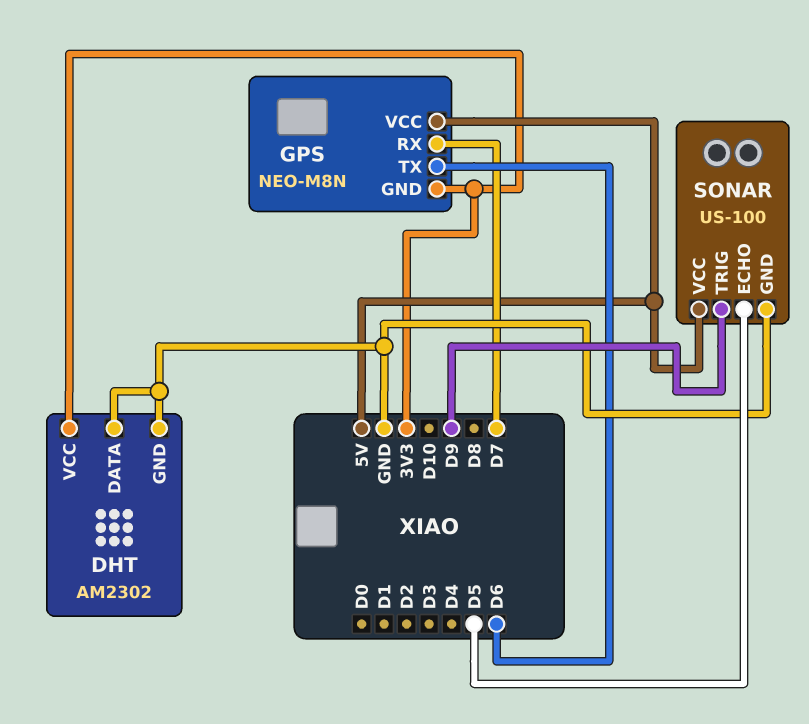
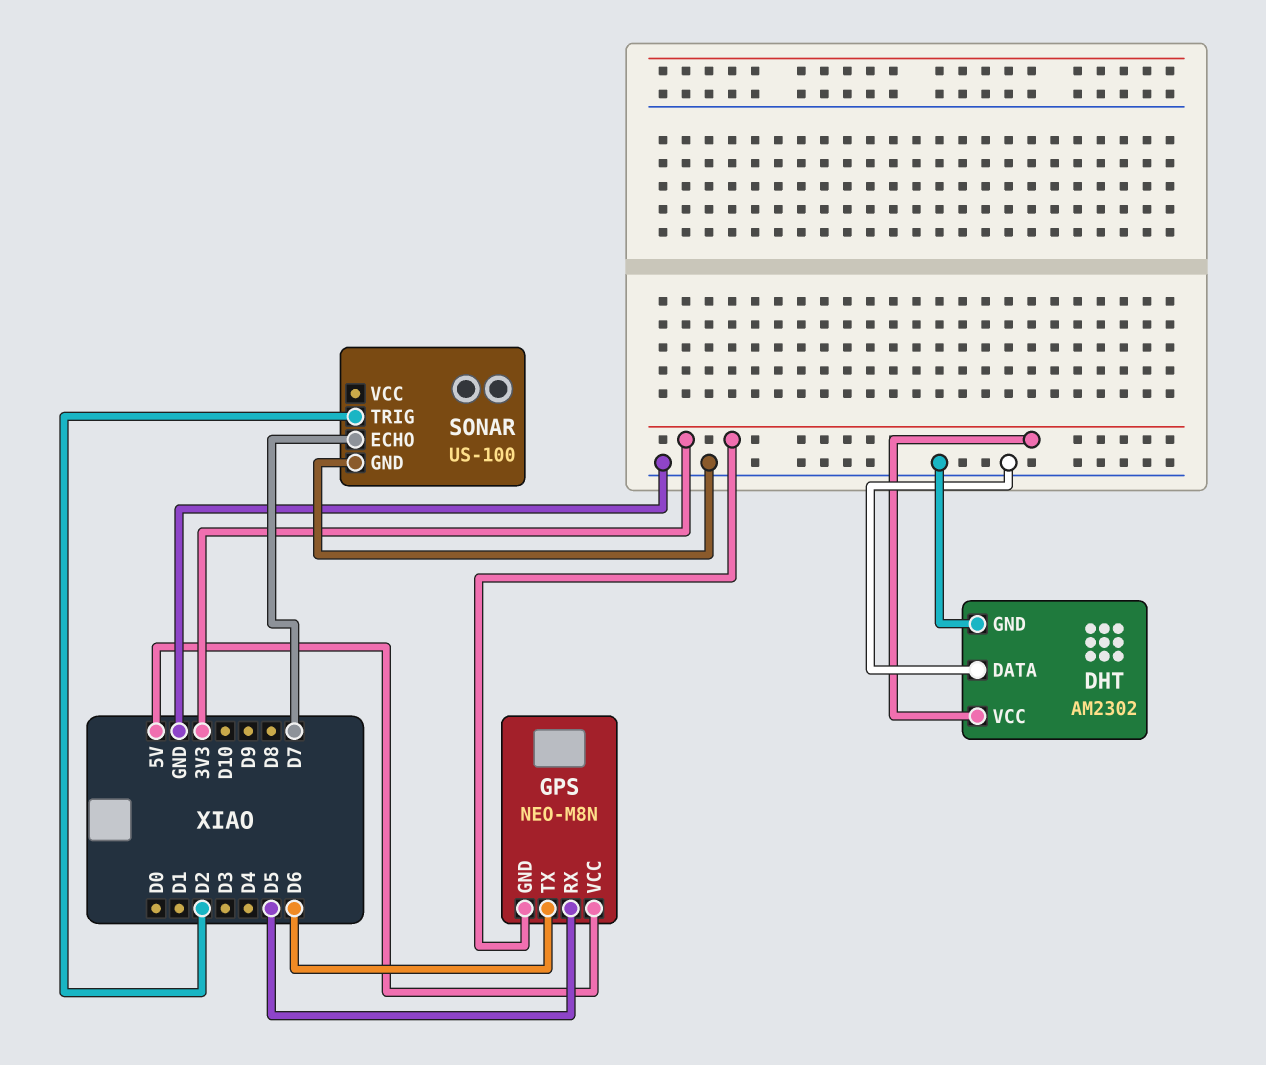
GPS pin RX: D7 -> D5
SONAR pin ECHO: D5 -> D7
SONAR pin TRIG: D9 -> D2
SONAR pin VCC: 5V -> none

